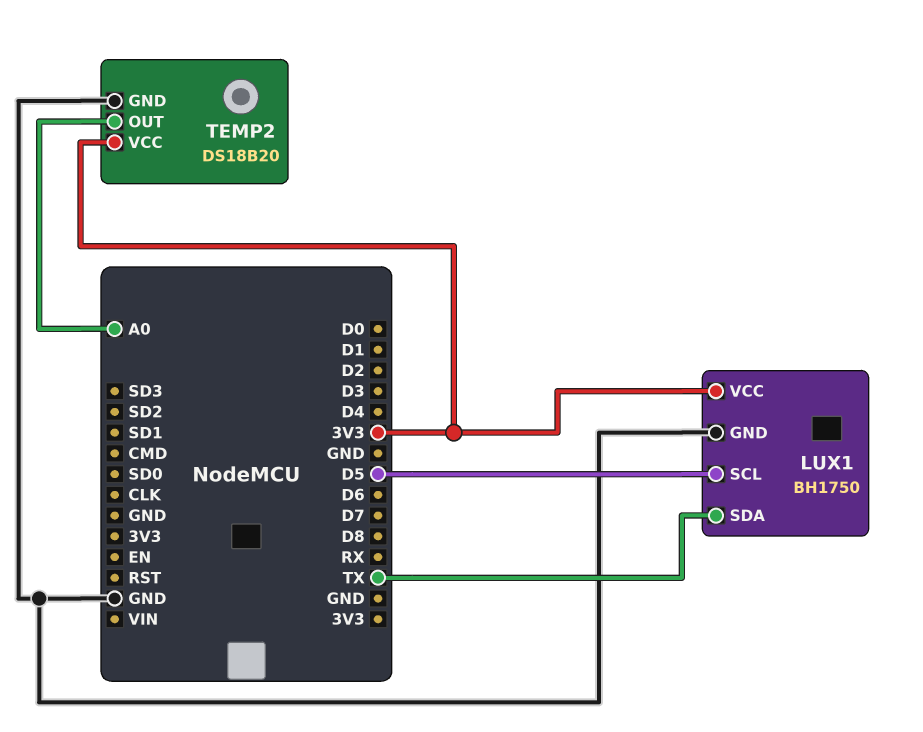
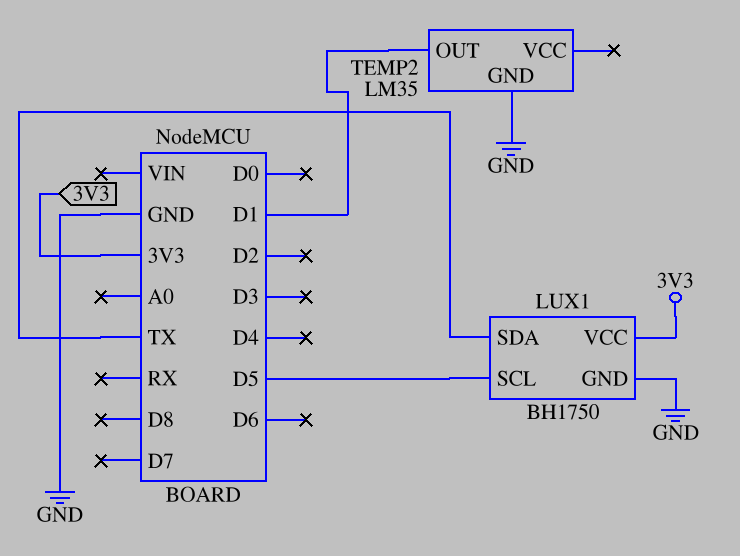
TEMP2: DS18B20 -> LM35
TEMP2 pin OUT: A0 -> D1
TEMP2 pin VCC: 3V3 -> none

